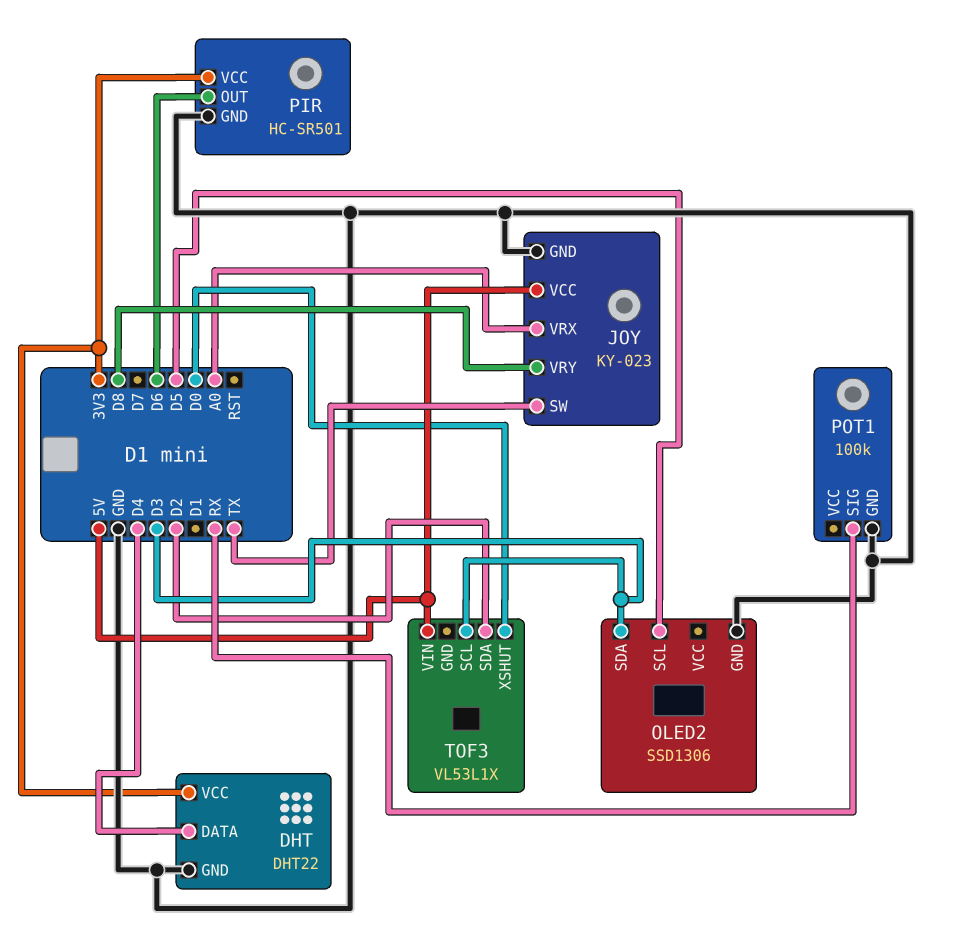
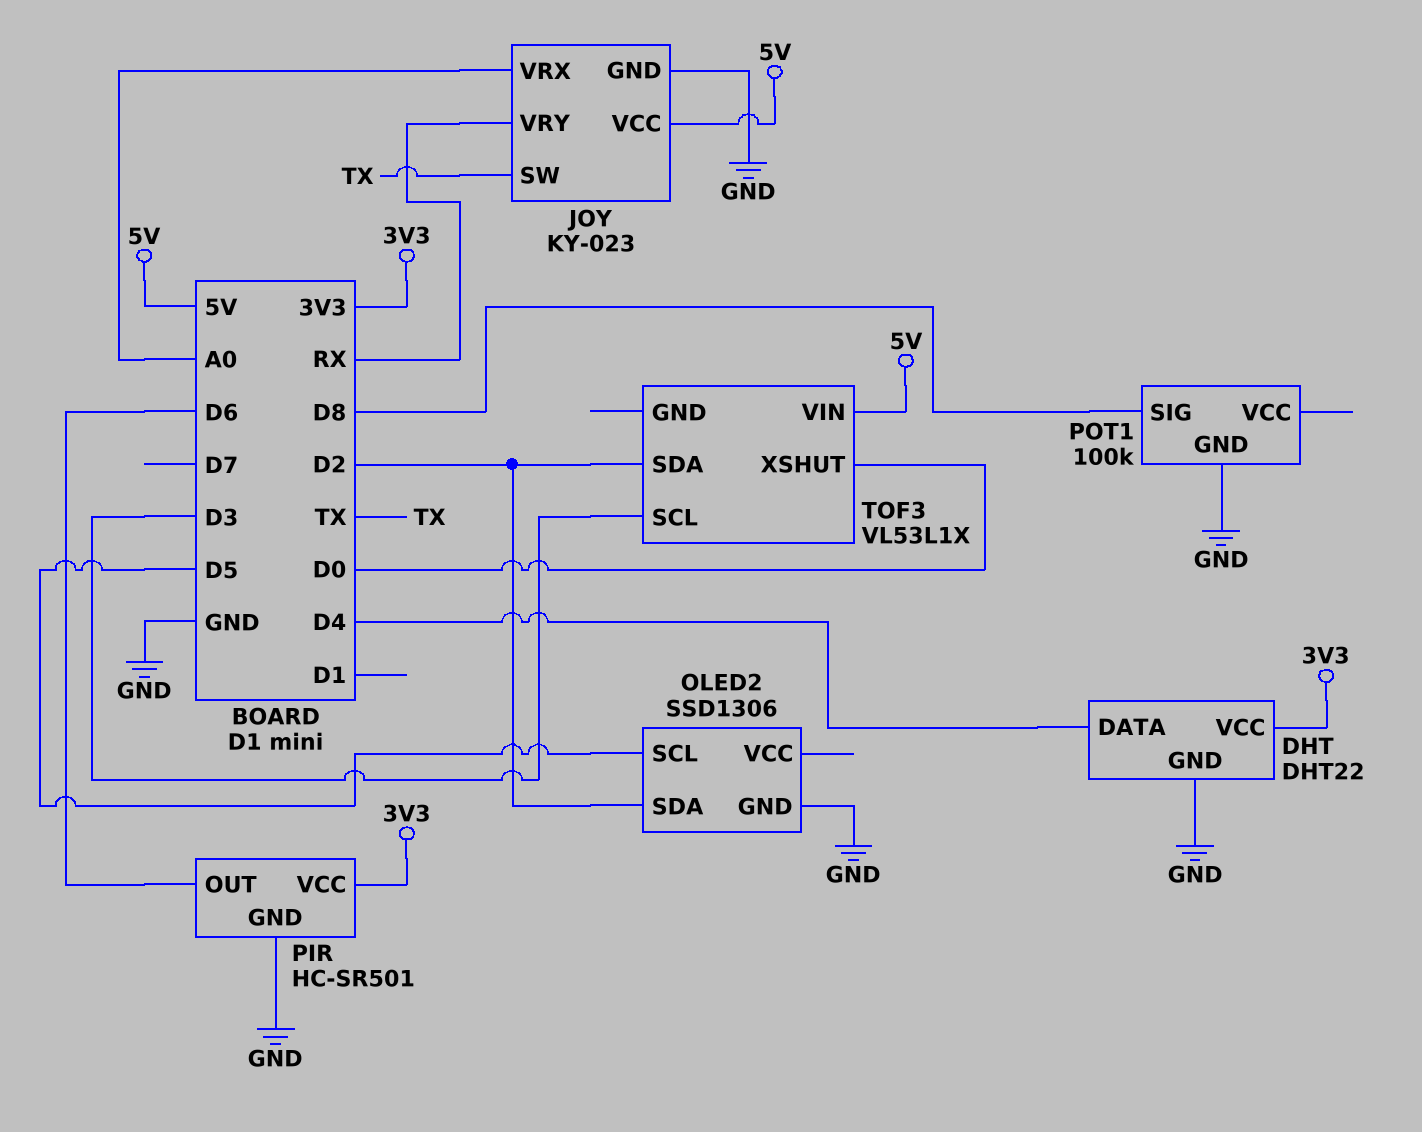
JOY pin VRY: D8 -> RX
OLED2 pin SDA: D3 -> D2
POT1 pin SIG: RX -> D8

